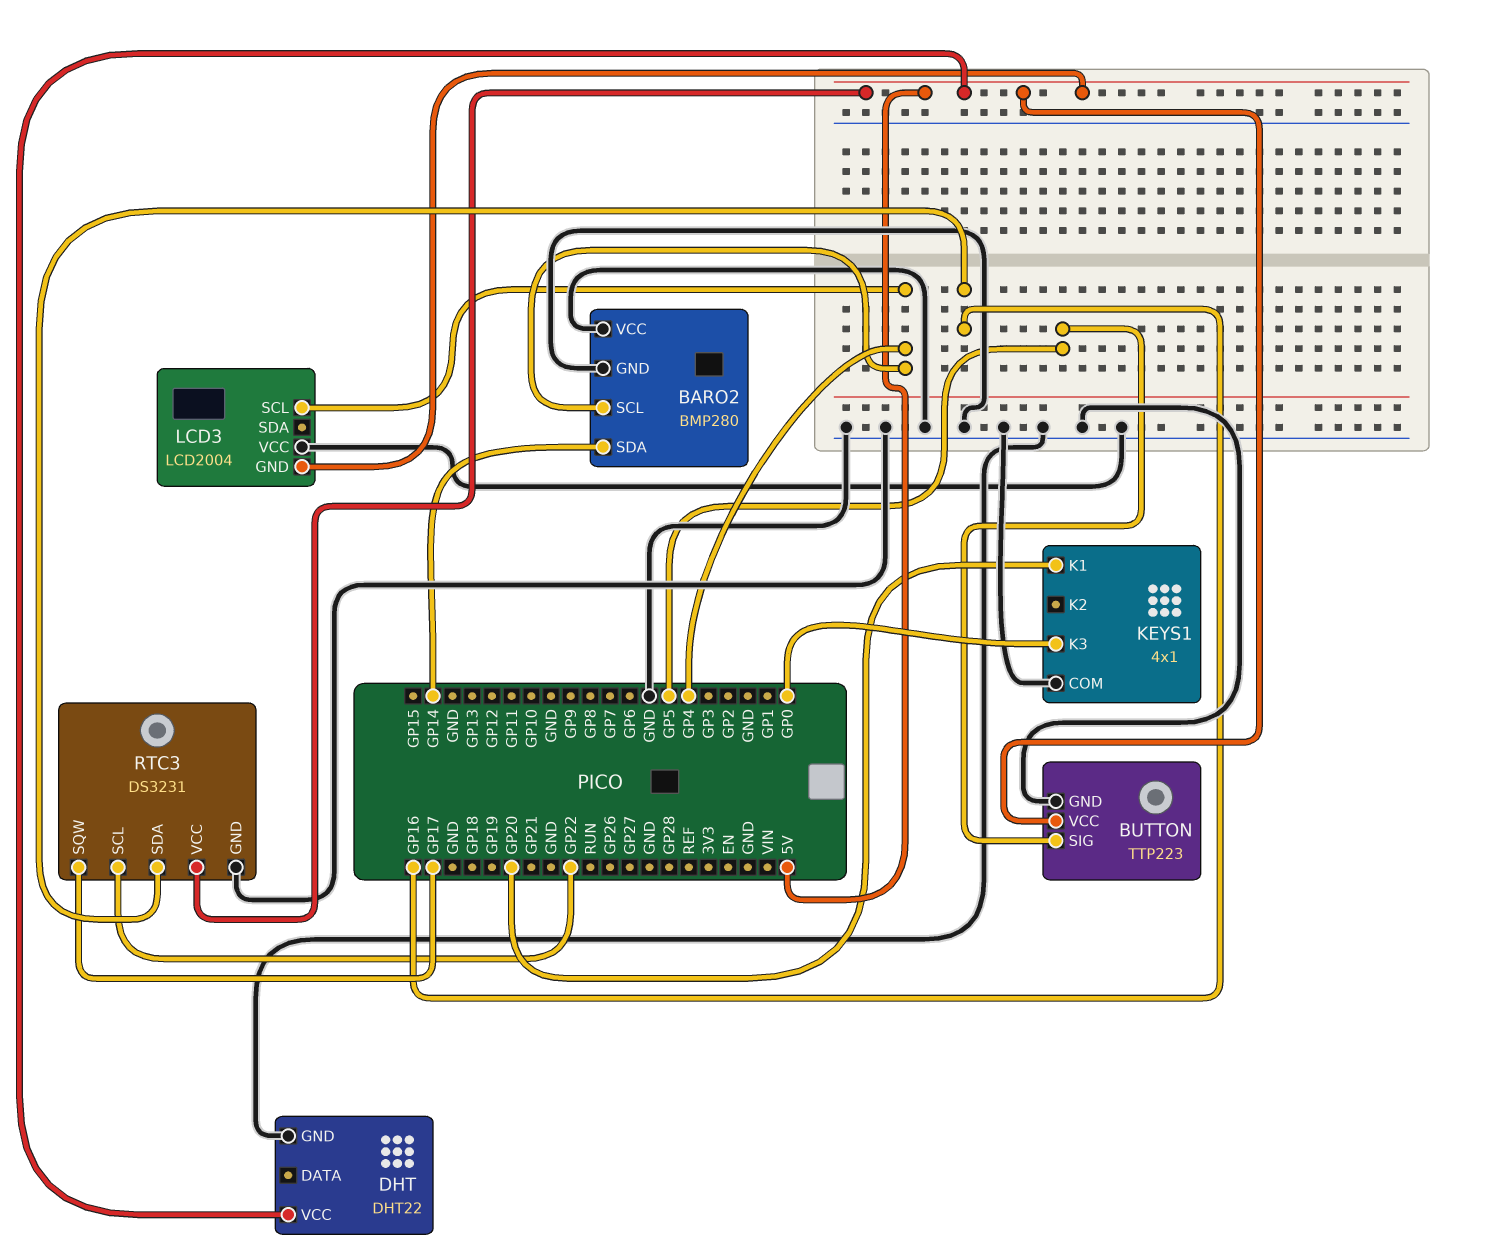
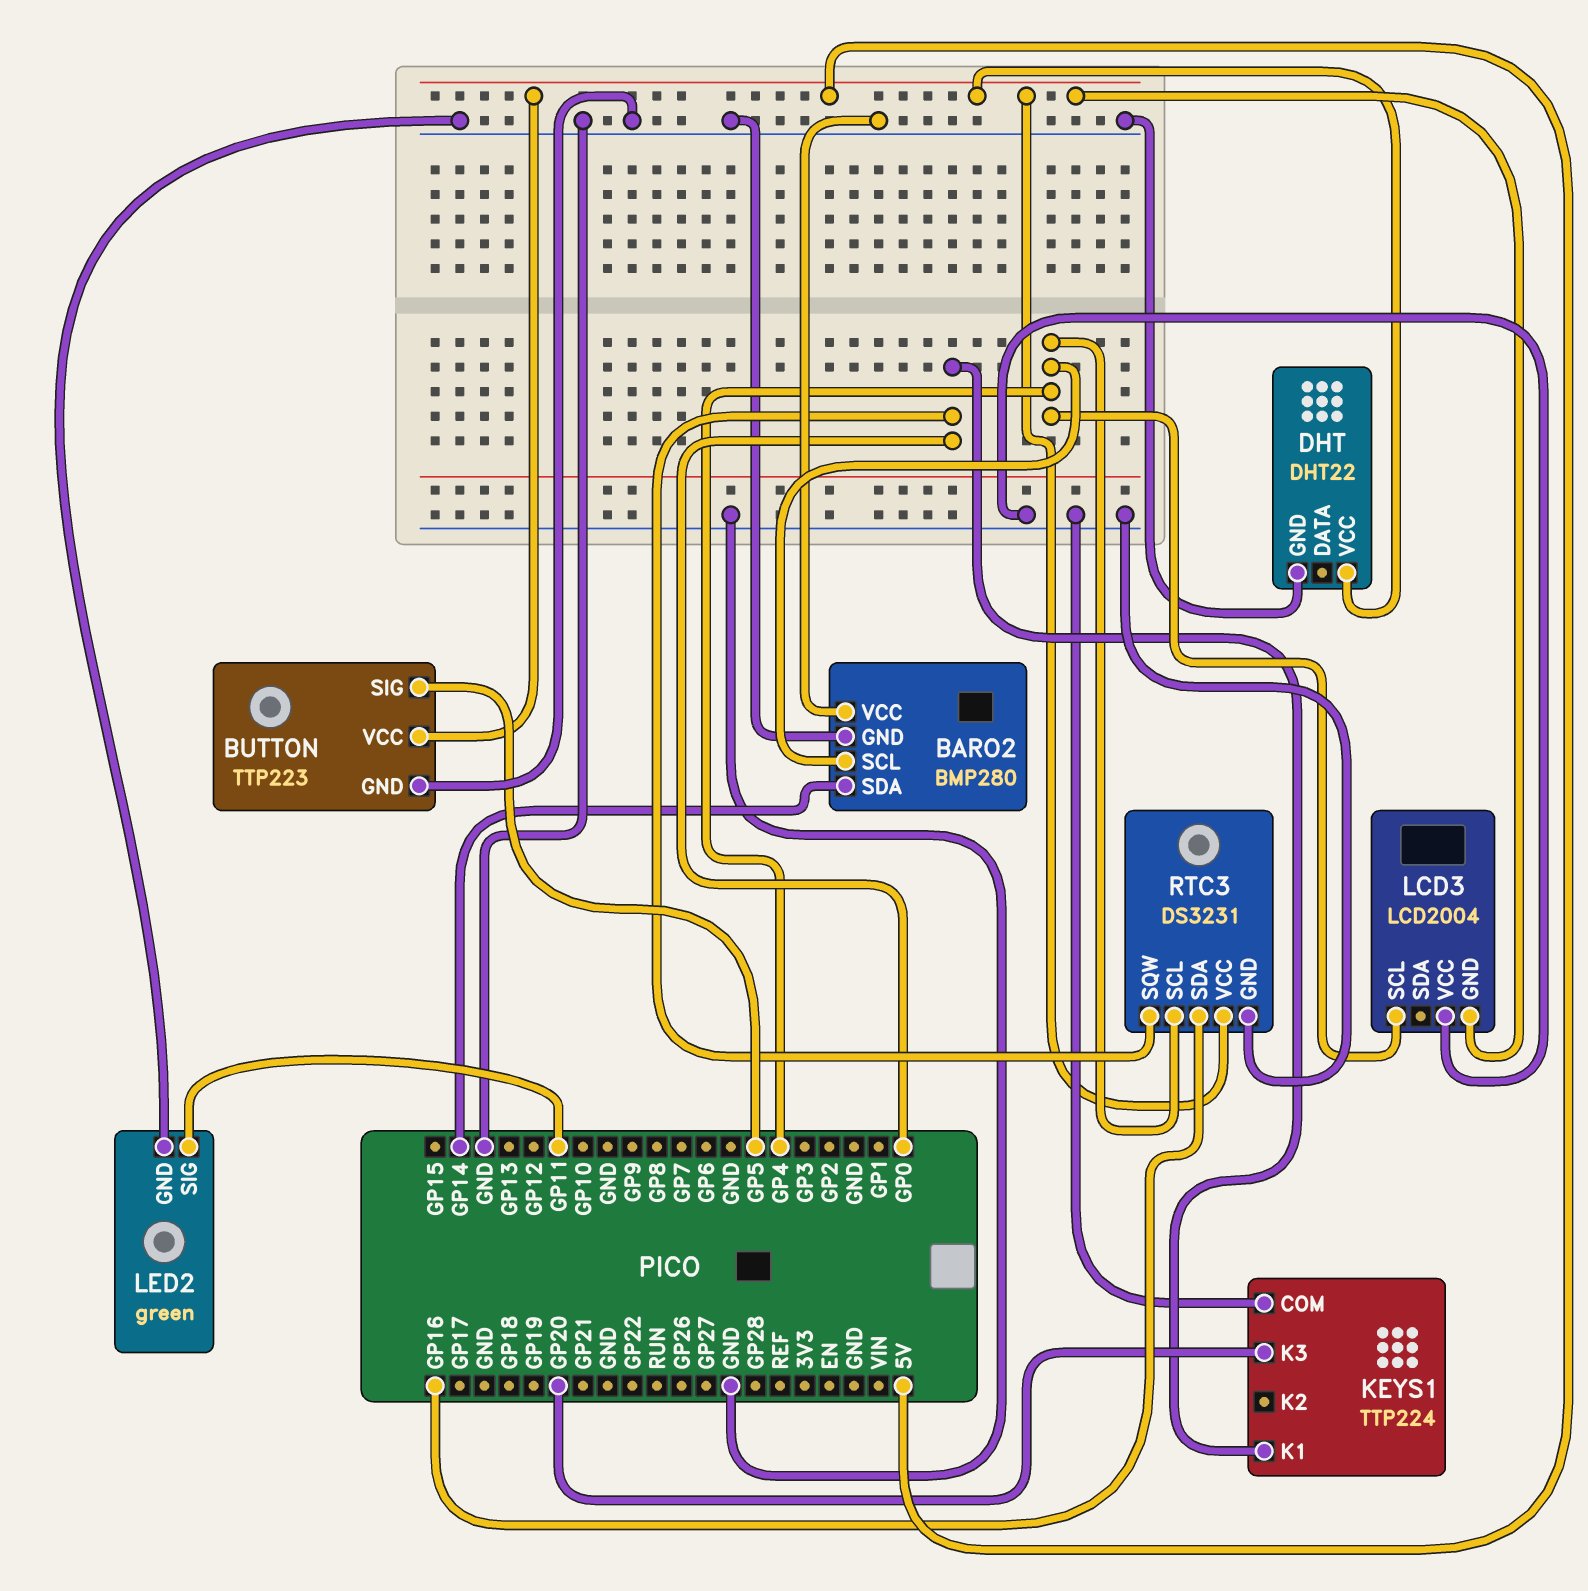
KEYS1: 4x1 -> TTP224
KEYS1 pin K1: GP20 -> GP0
KEYS1 pin K3: GP0 -> GP20
LED2: none -> green
LED2 pin GND: none -> GND
LED2 pin SIG: none -> GP11
RTC3 pin SCL: GP22 -> GP4
RTC3 pin SQW: GP17 -> GP0

